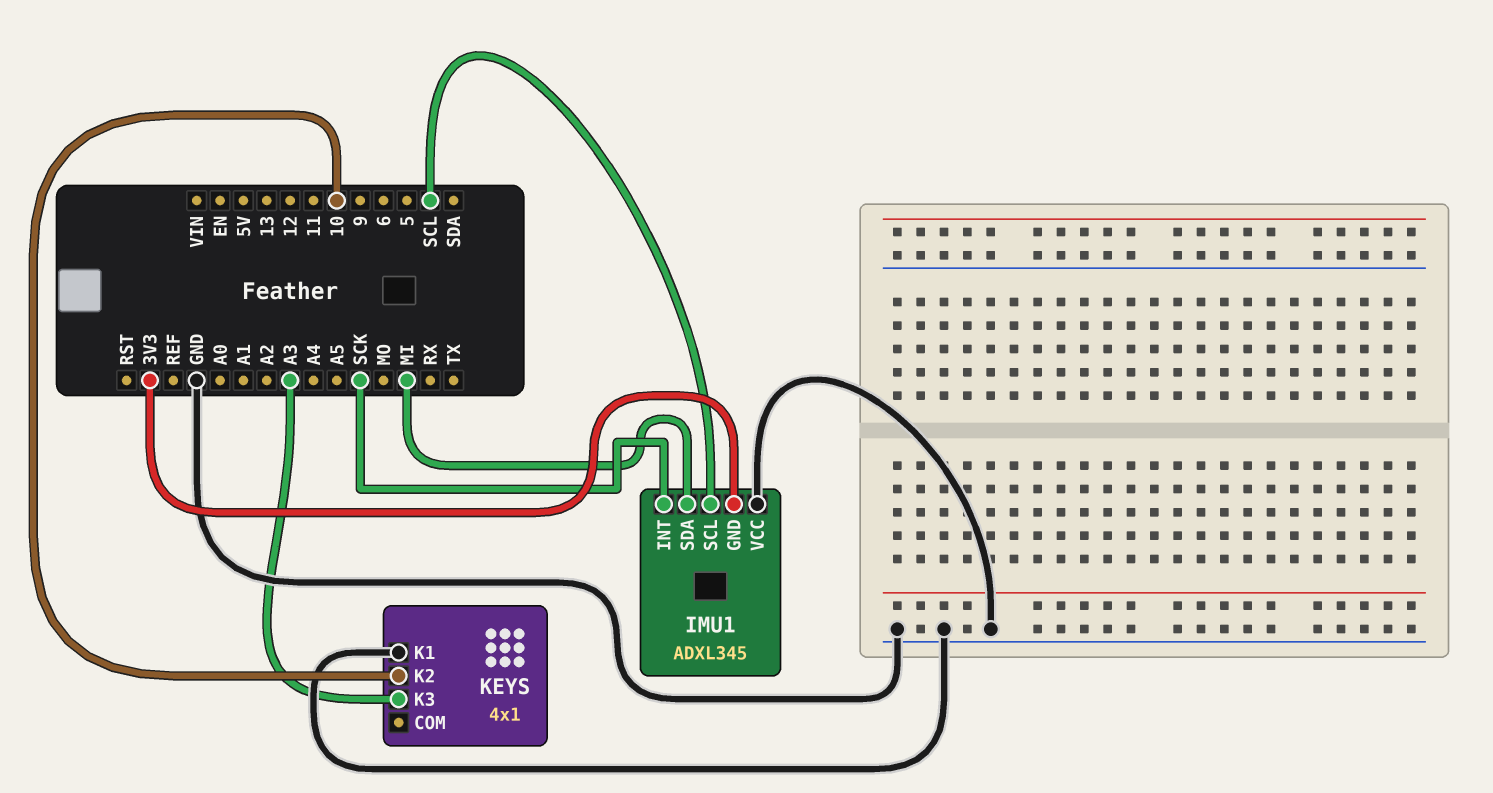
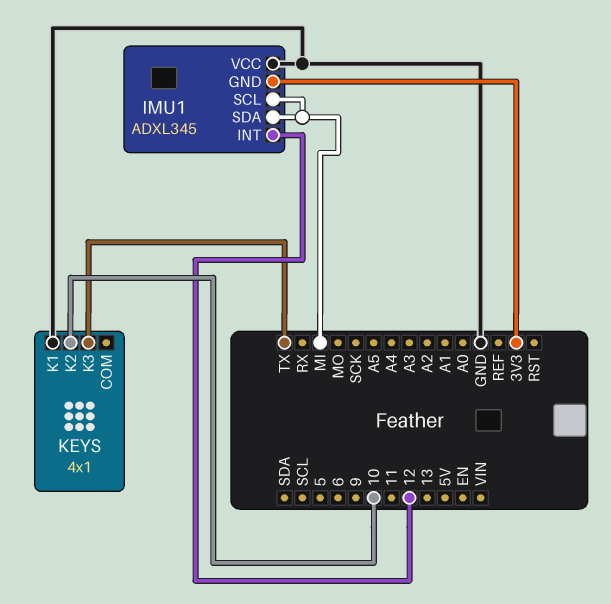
IMU1 pin INT: SCK -> 12
IMU1 pin SCL: SCL -> MI
KEYS pin K3: A3 -> TX

